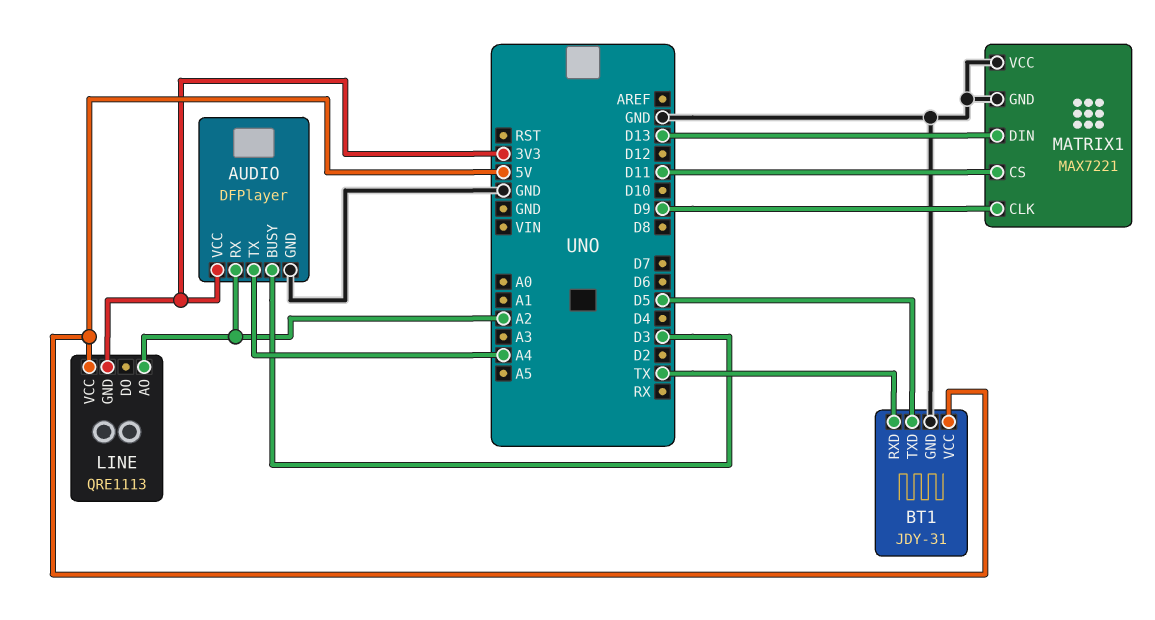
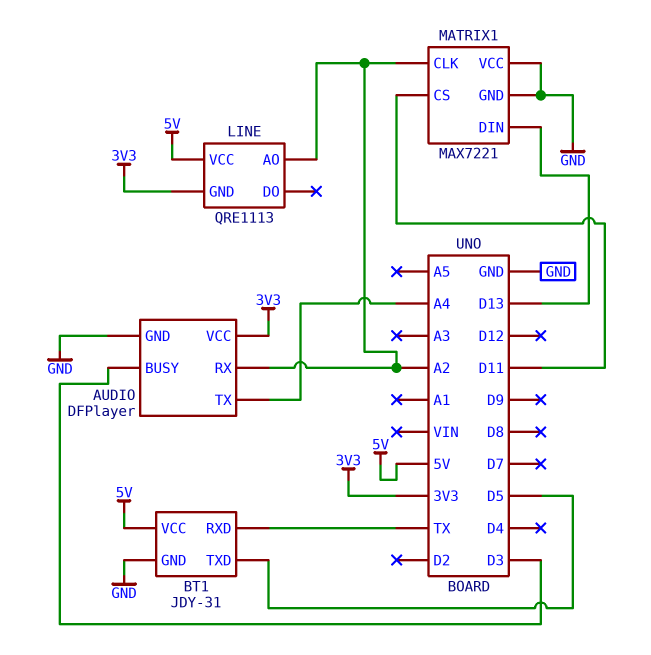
MATRIX1 pin CLK: D9 -> A2

